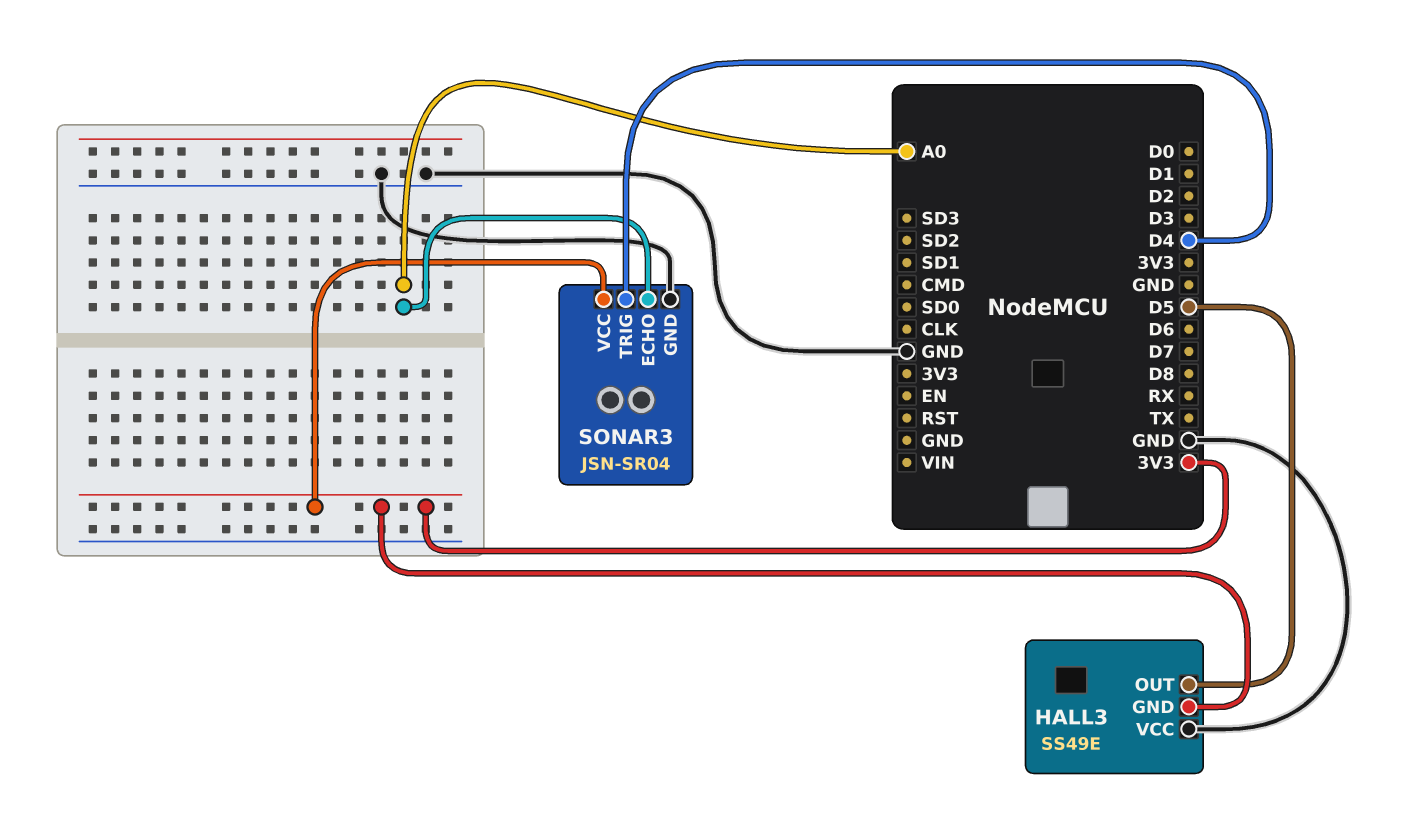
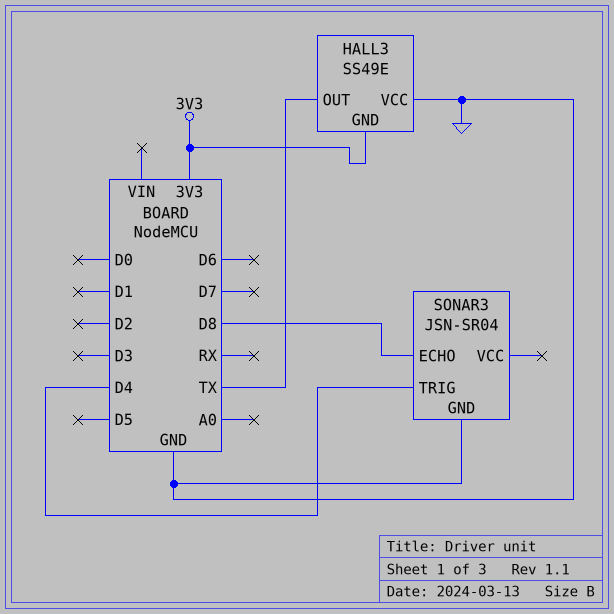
HALL3 pin OUT: D5 -> TX
SONAR3 pin ECHO: A0 -> D8
SONAR3 pin VCC: 3V3 -> none

